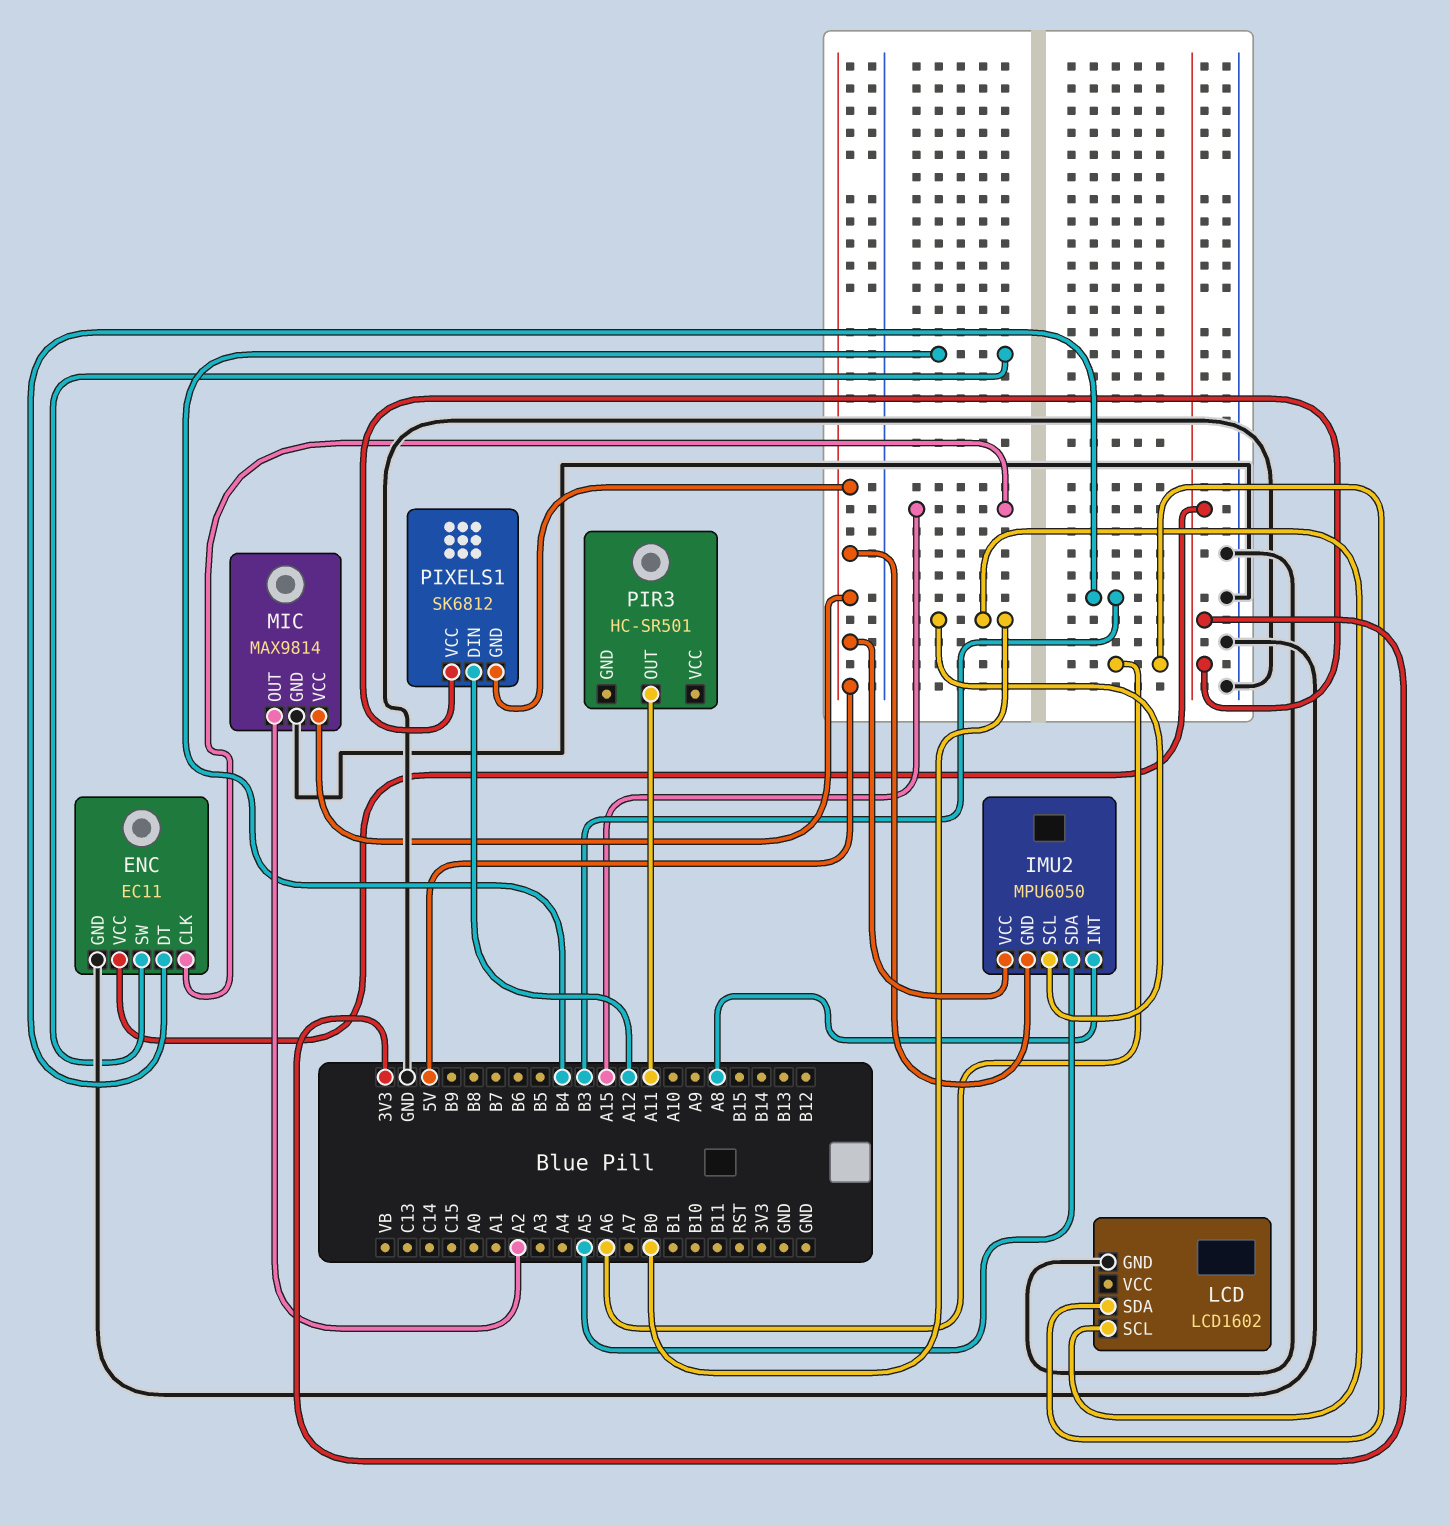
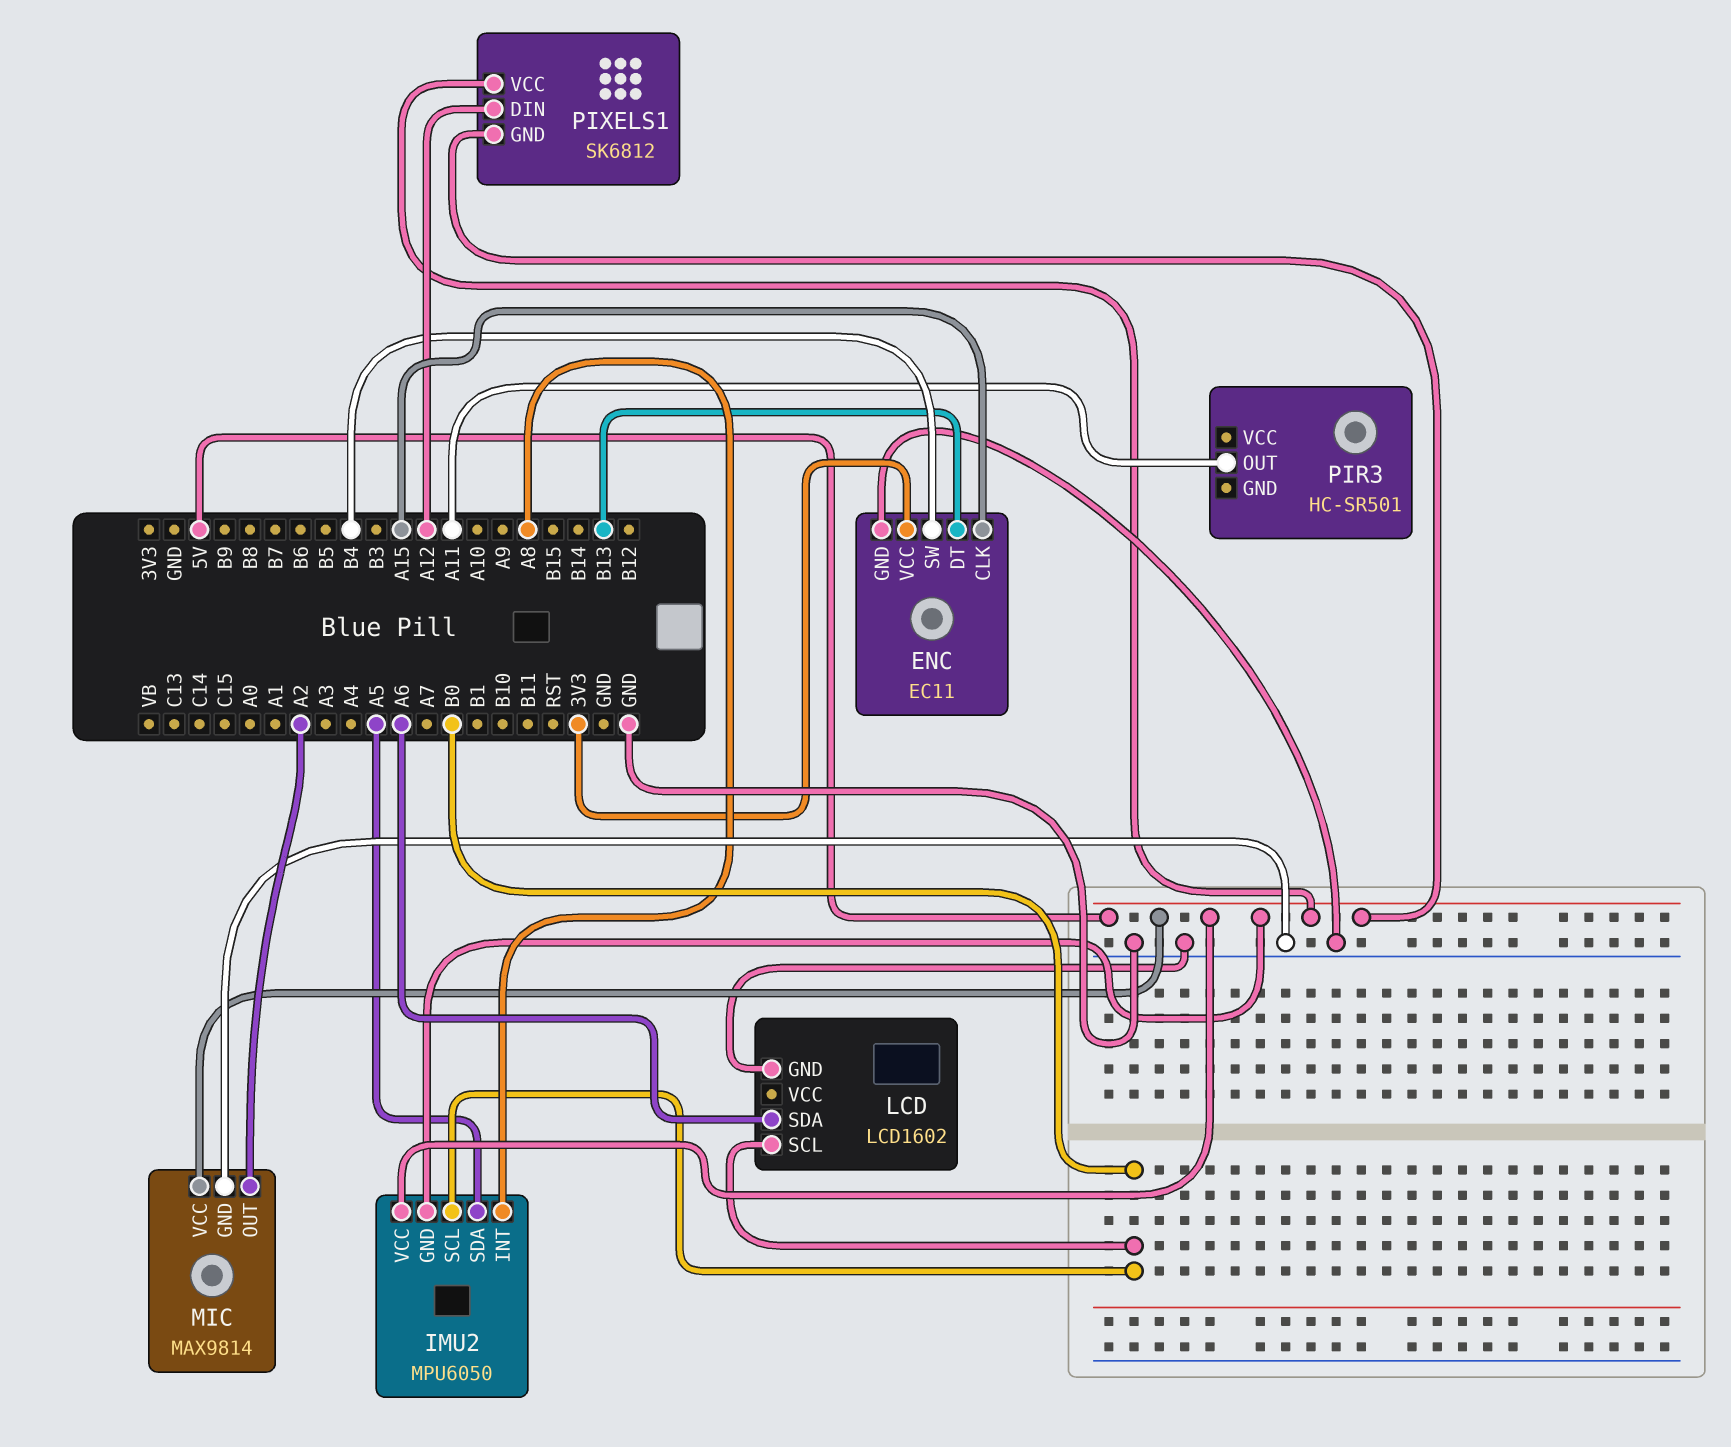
ENC pin DT: B3 -> B13
PIXELS1 pin VCC: 3V3 -> 5V

